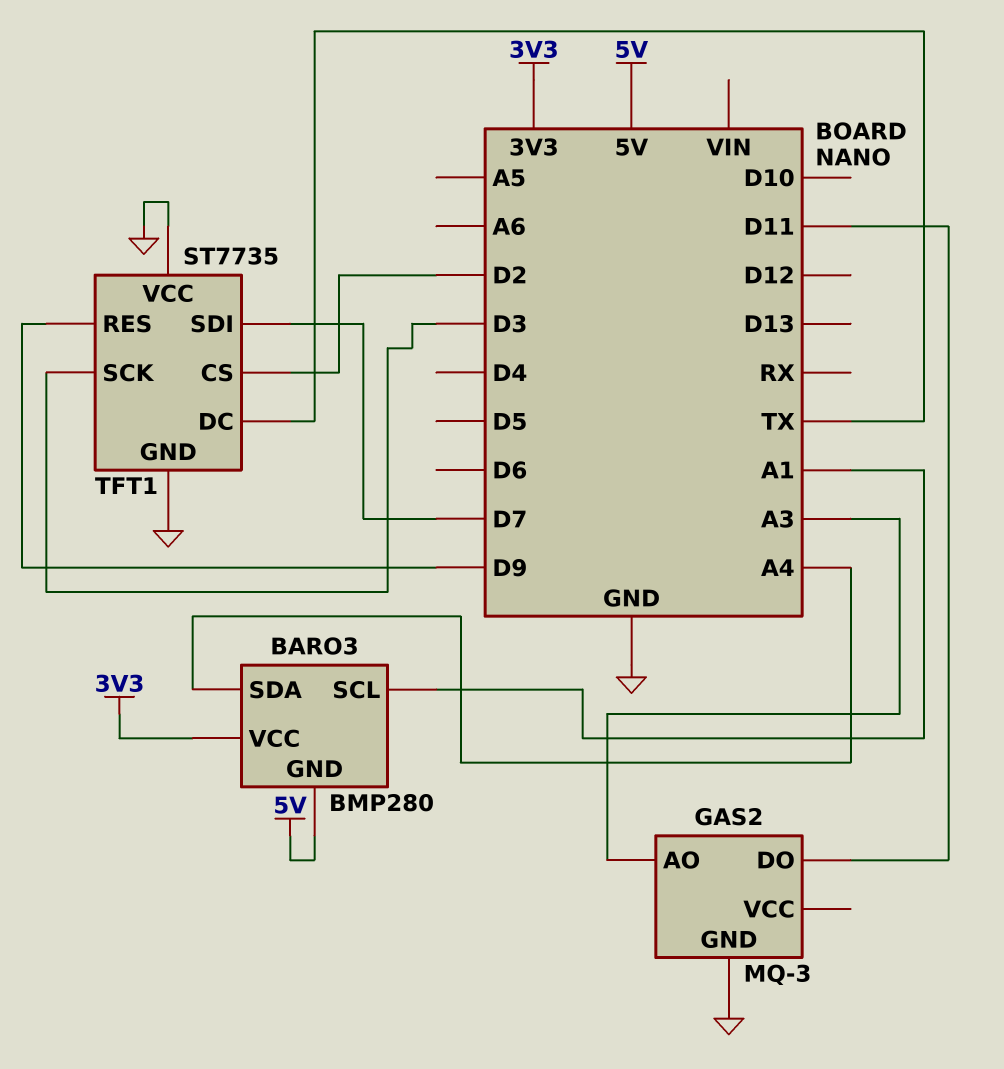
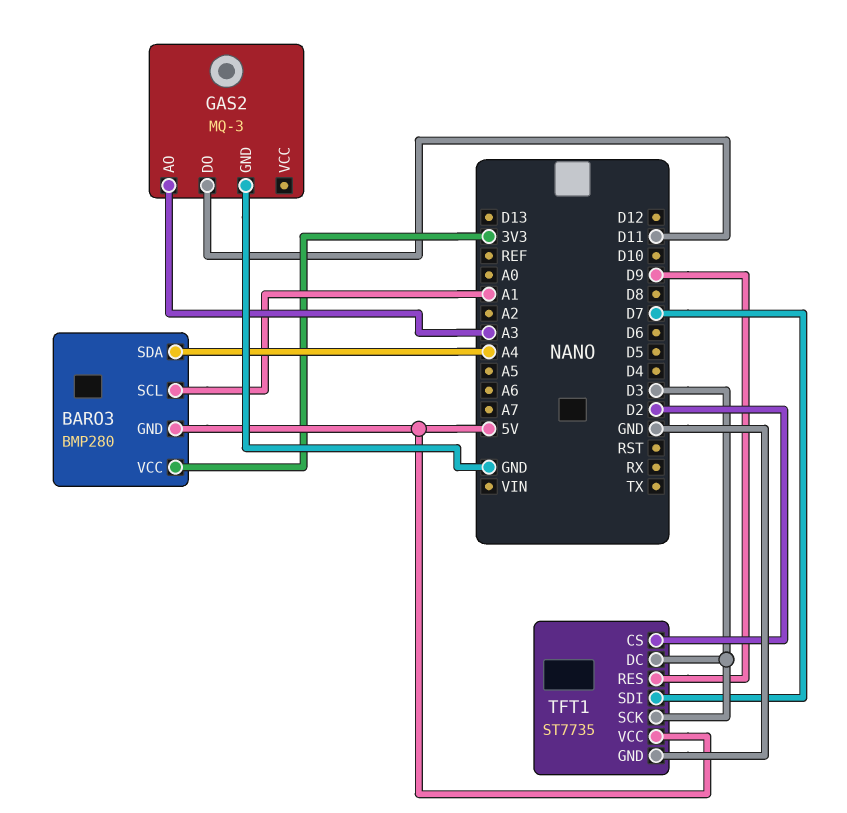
TFT1 pin DC: TX -> D3
TFT1 pin VCC: GND -> 5V

